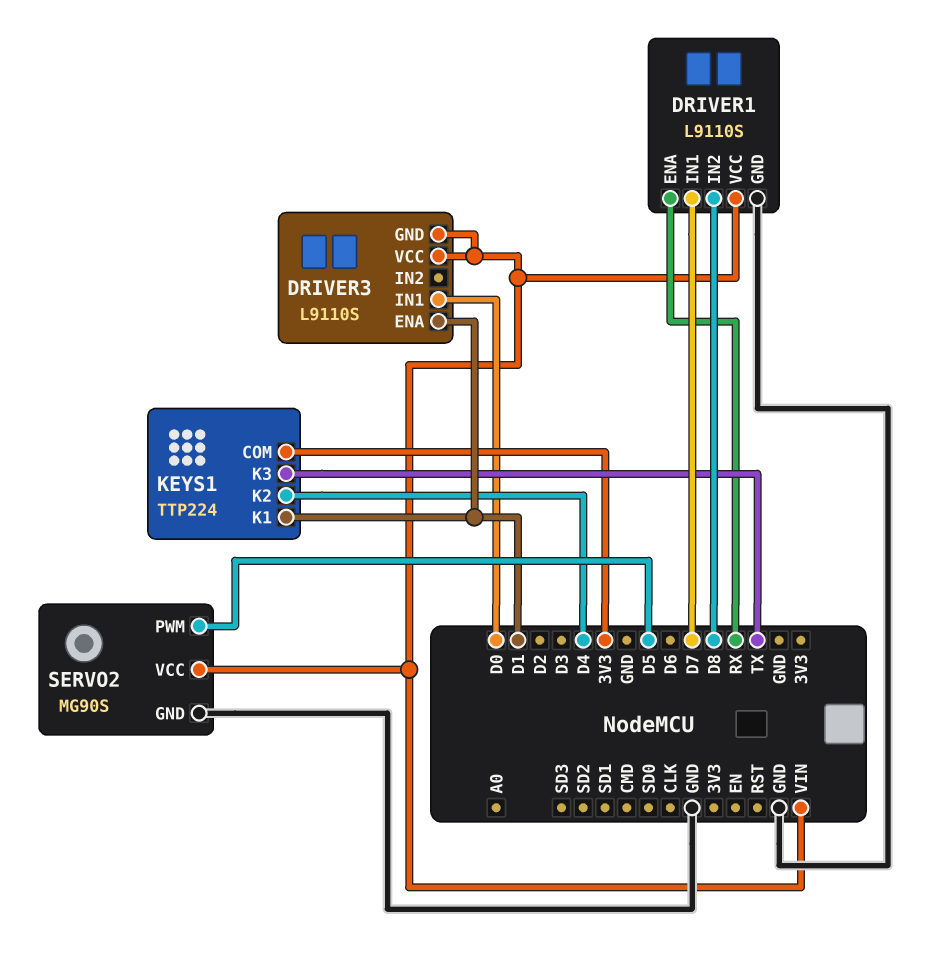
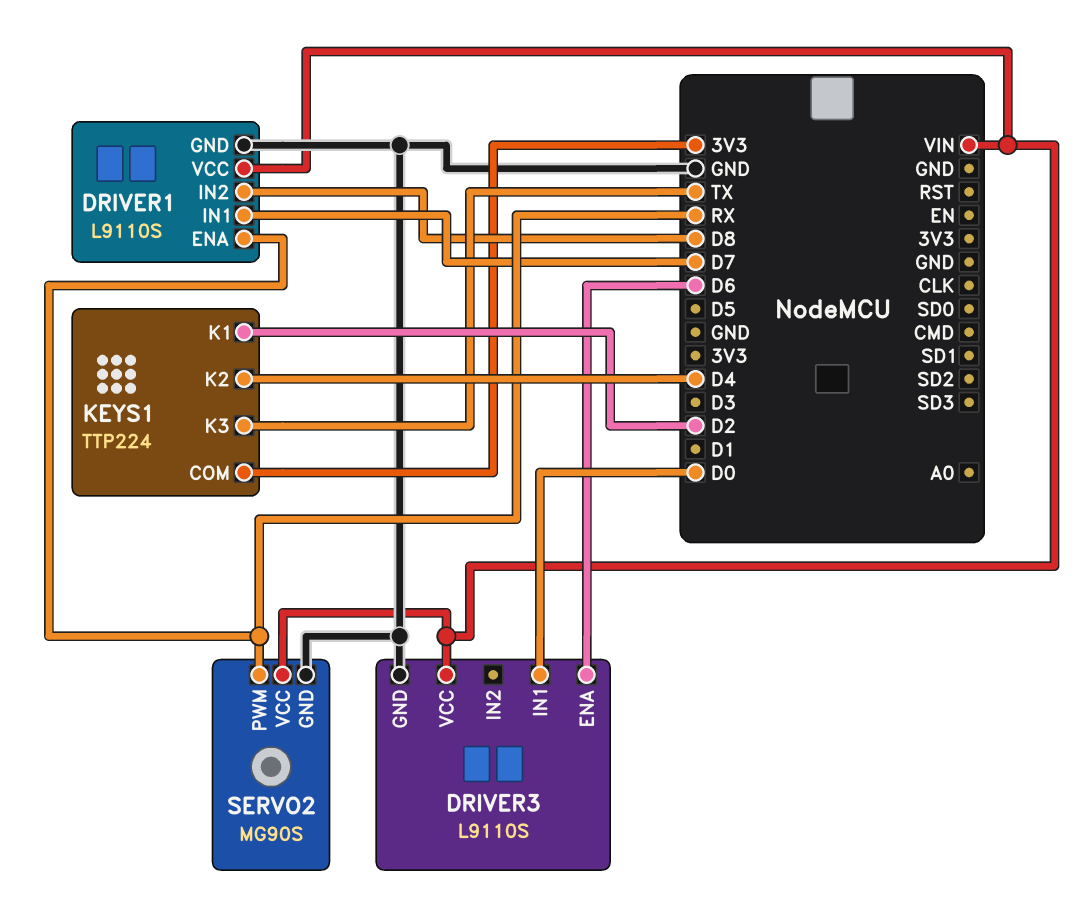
DRIVER3 pin ENA: D1 -> D6
DRIVER3 pin GND: VIN -> GND
KEYS1 pin K1: D1 -> D2
SERVO2 pin PWM: D5 -> RX

